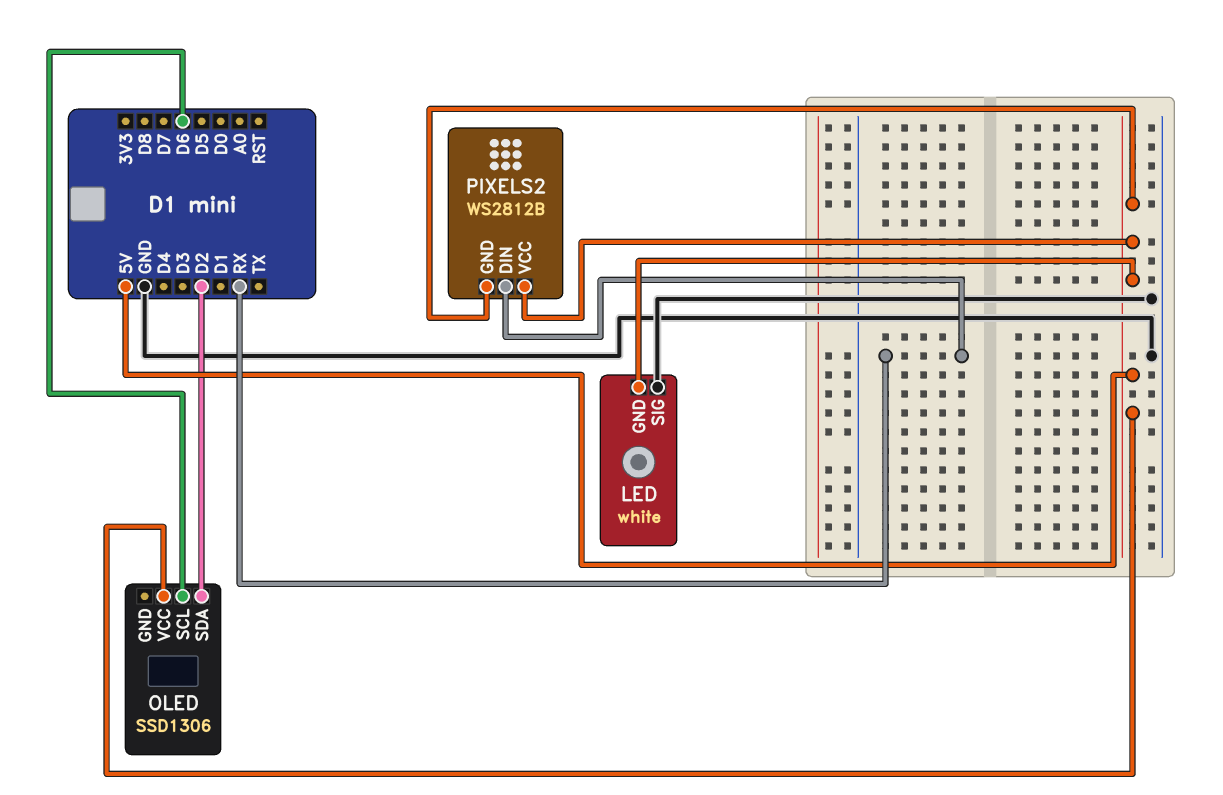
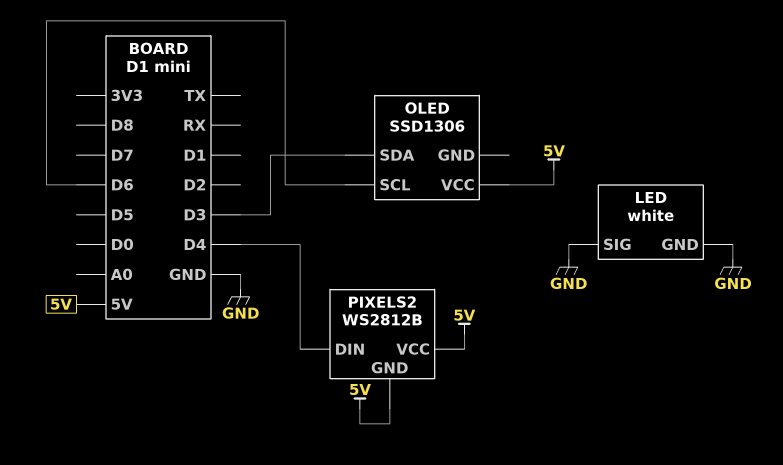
LED pin GND: 5V -> GND
OLED pin SDA: D2 -> D3
PIXELS2 pin DIN: RX -> D4

